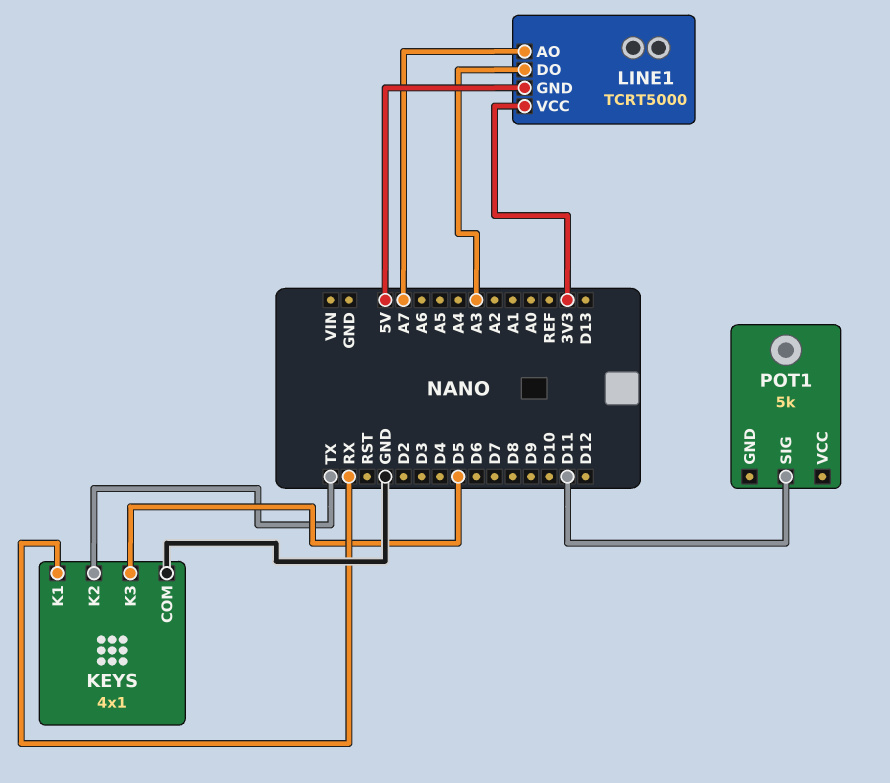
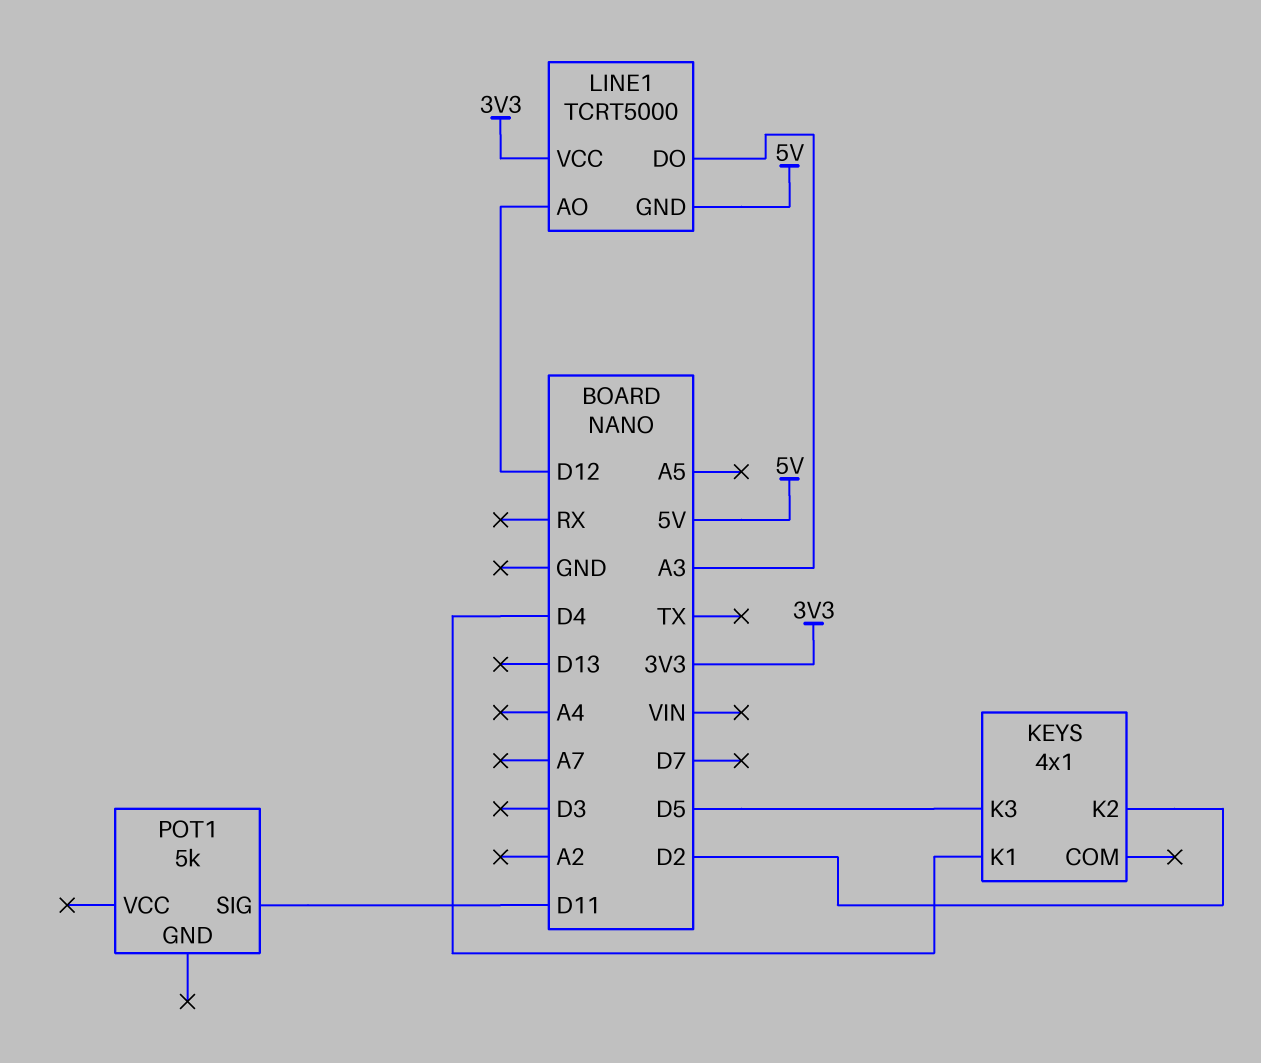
KEYS pin COM: GND -> none
KEYS pin K1: RX -> D4
KEYS pin K2: TX -> D2
LINE1 pin AO: A7 -> D12

